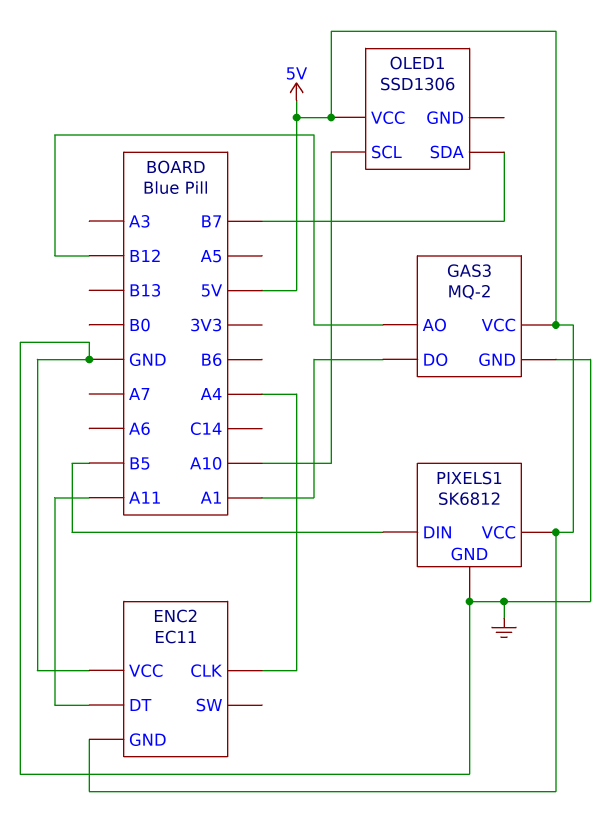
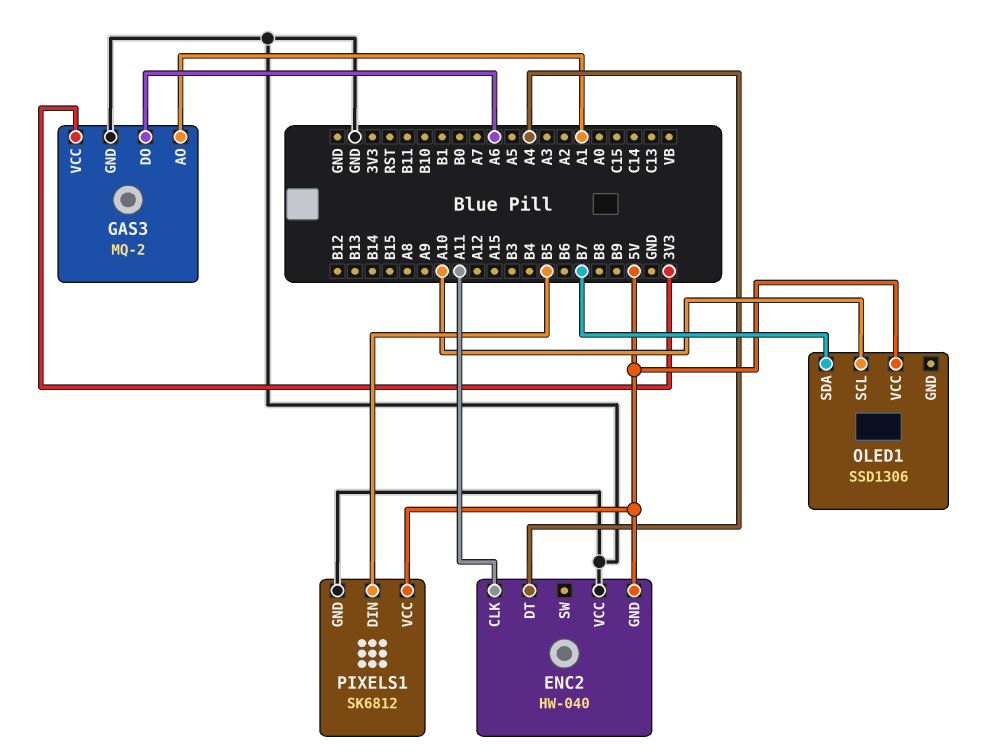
ENC2: EC11 -> HW-040
ENC2 pin CLK: A4 -> A11
ENC2 pin DT: A11 -> A4
GAS3 pin AO: B12 -> A1
GAS3 pin DO: A1 -> A6
GAS3 pin VCC: 5V -> 3V3

